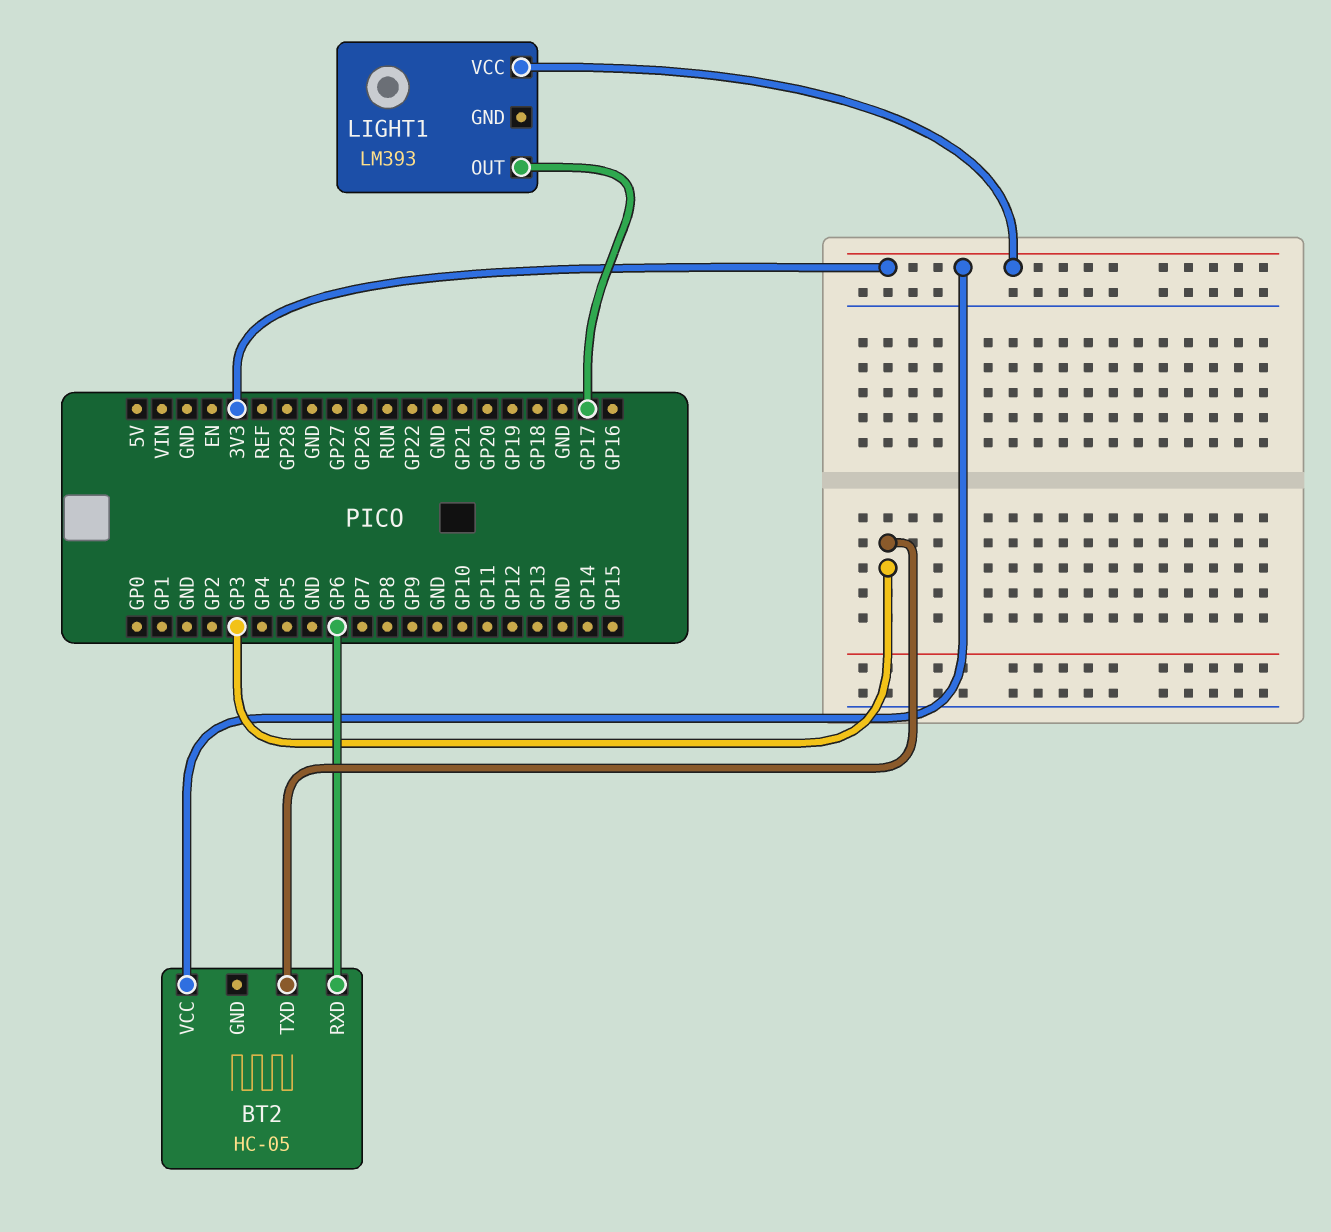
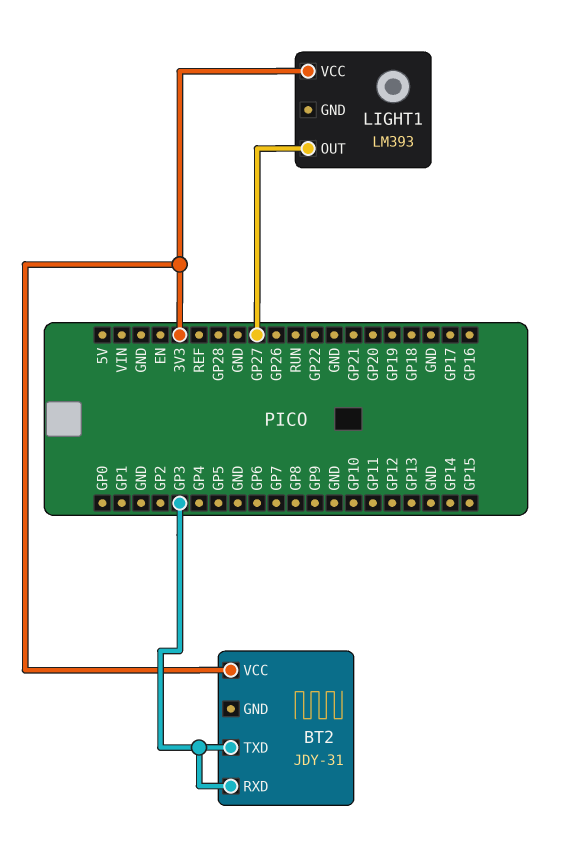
BT2: HC-05 -> JDY-31
BT2 pin RXD: GP6 -> GP3
LIGHT1 pin OUT: GP17 -> GP27

